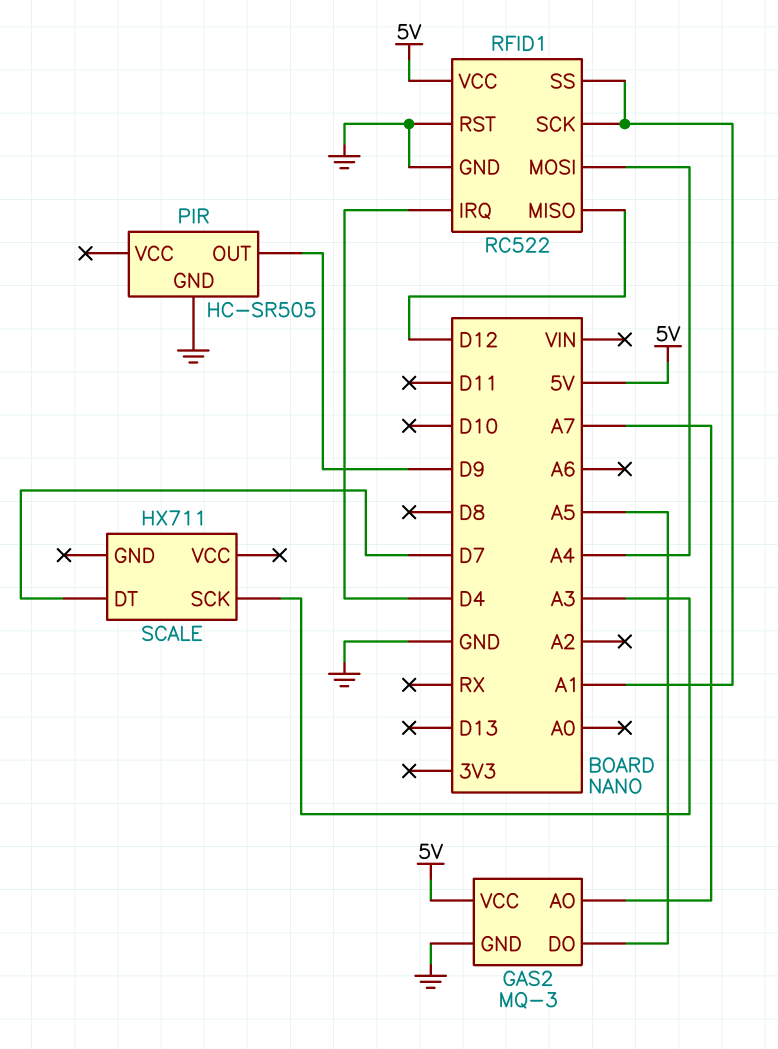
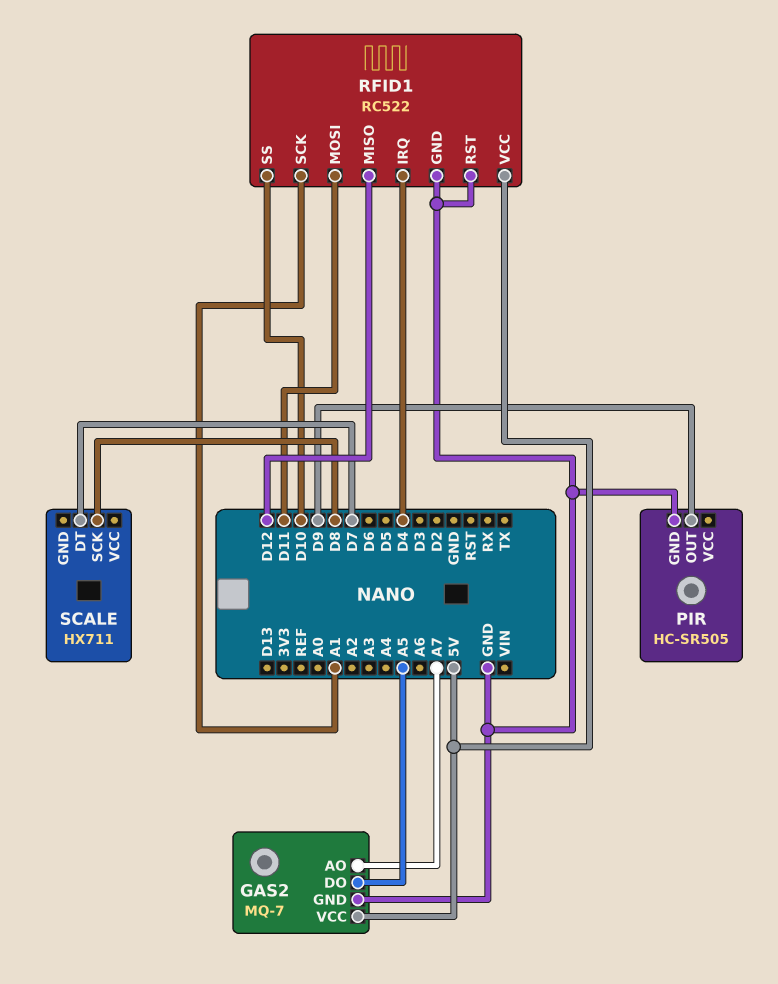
GAS2: MQ-3 -> MQ-7
RFID1 pin MOSI: A4 -> D11
RFID1 pin SS: A1 -> D10
SCALE pin SCK: A3 -> D8

